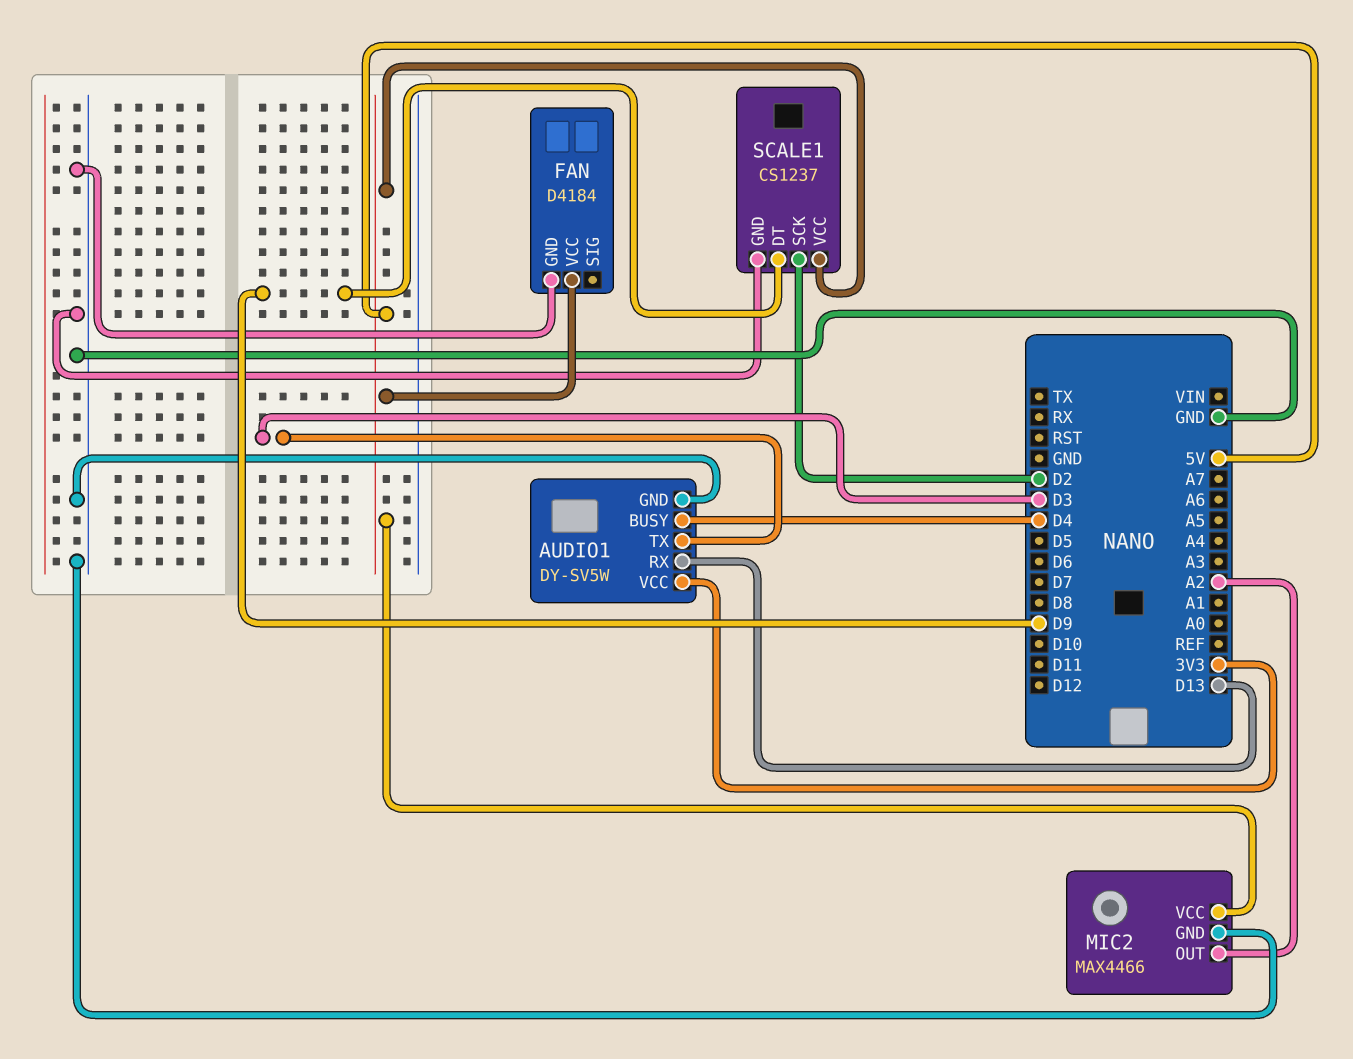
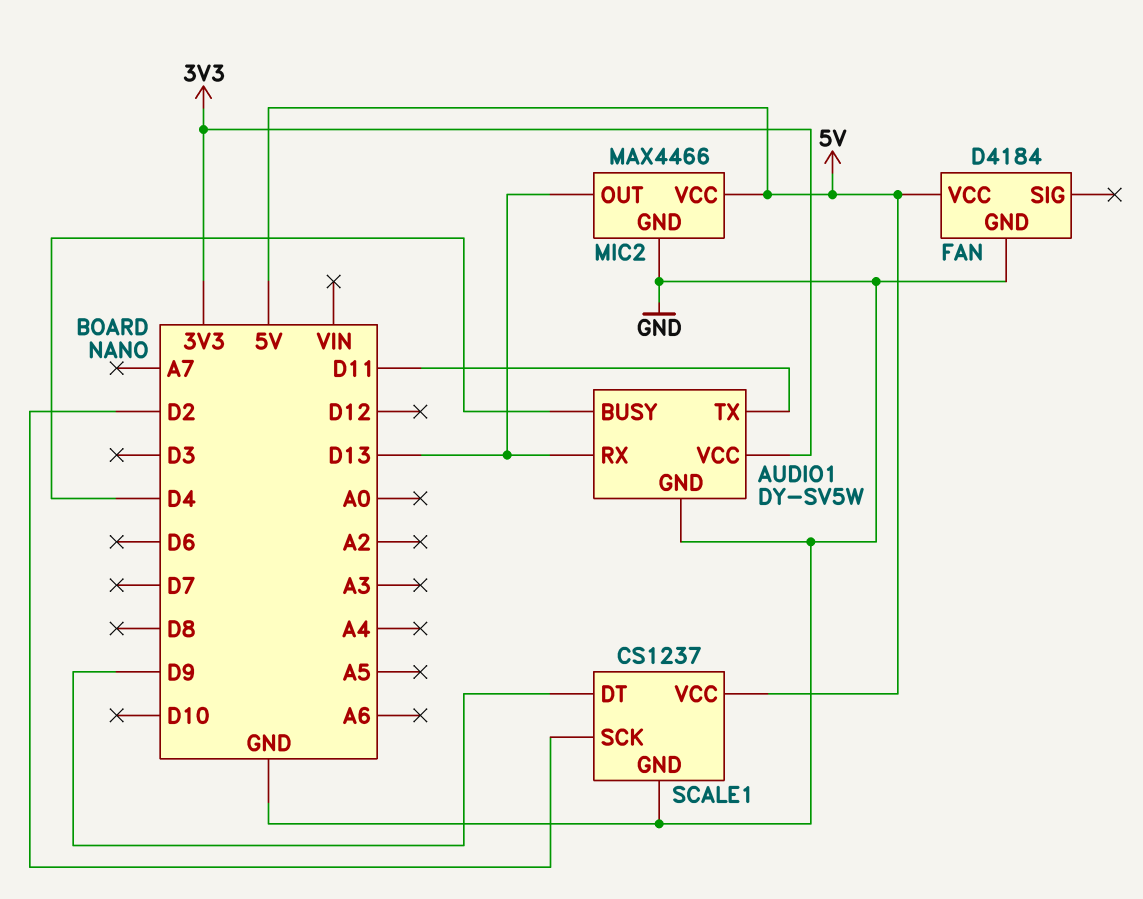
AUDIO1 pin TX: D3 -> D11
MIC2 pin OUT: A2 -> D13

